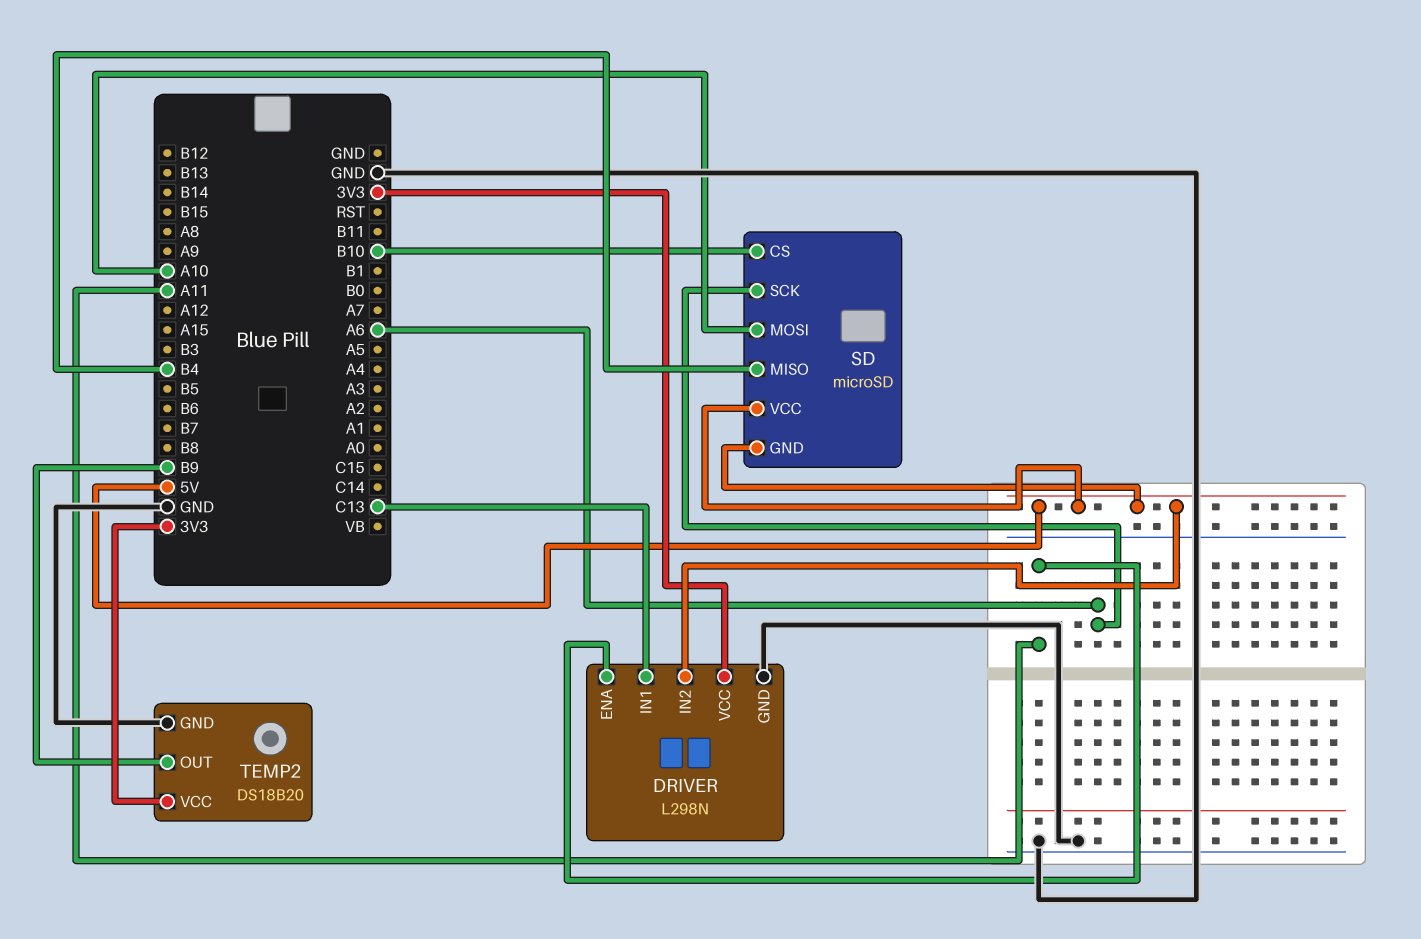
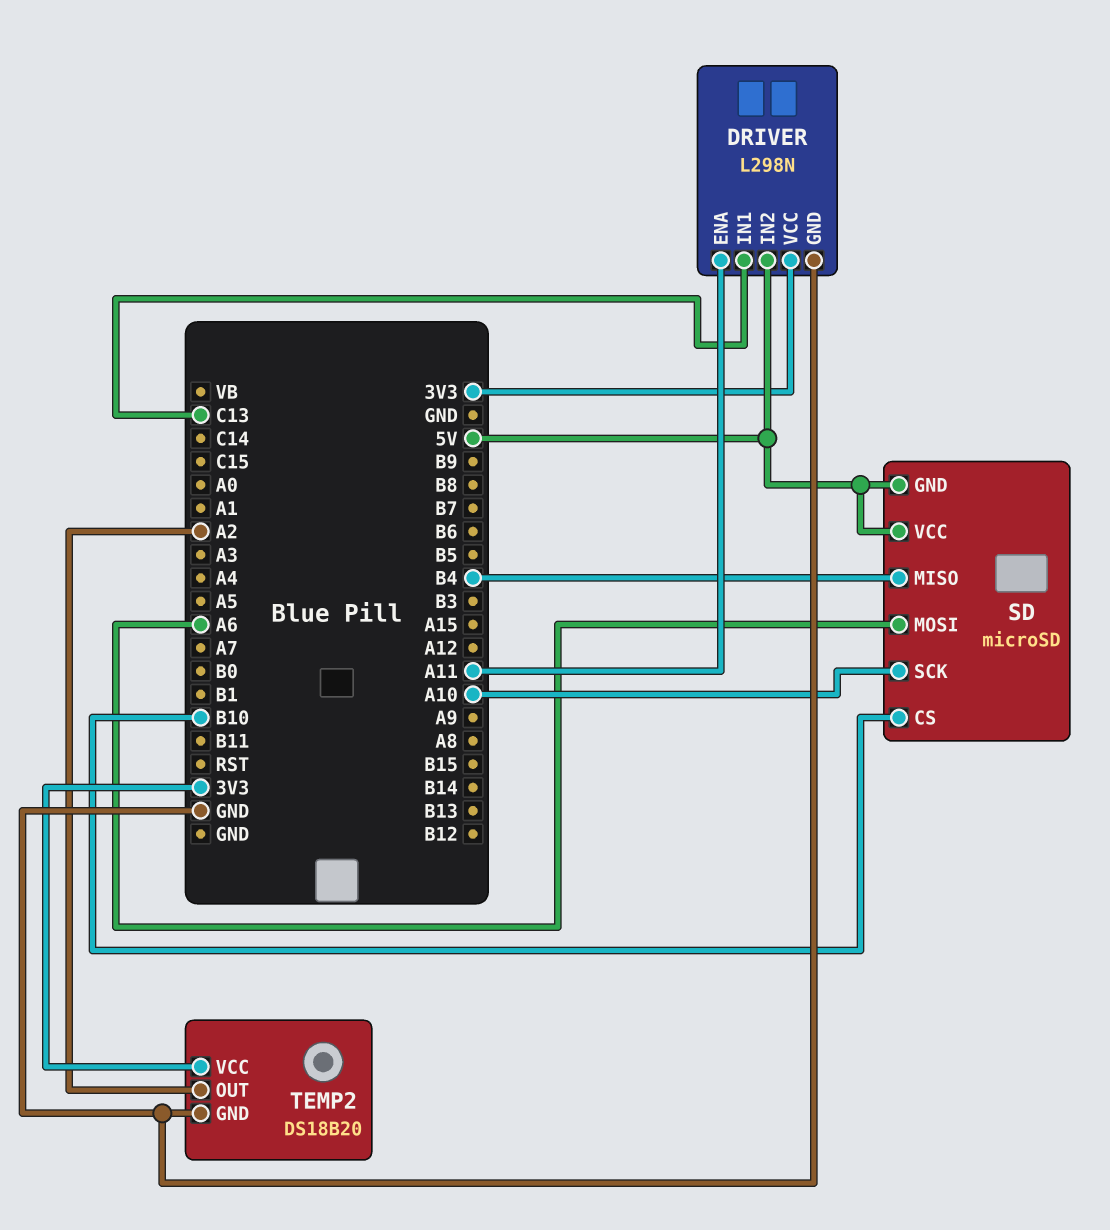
SD pin MOSI: A10 -> A6
SD pin SCK: A6 -> A10
TEMP2 pin OUT: B9 -> A2

